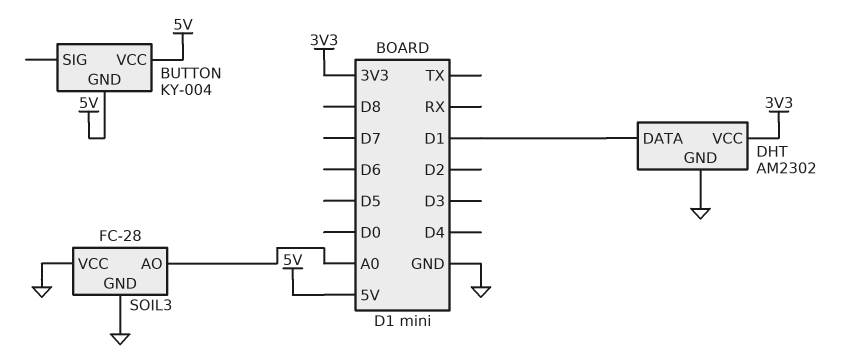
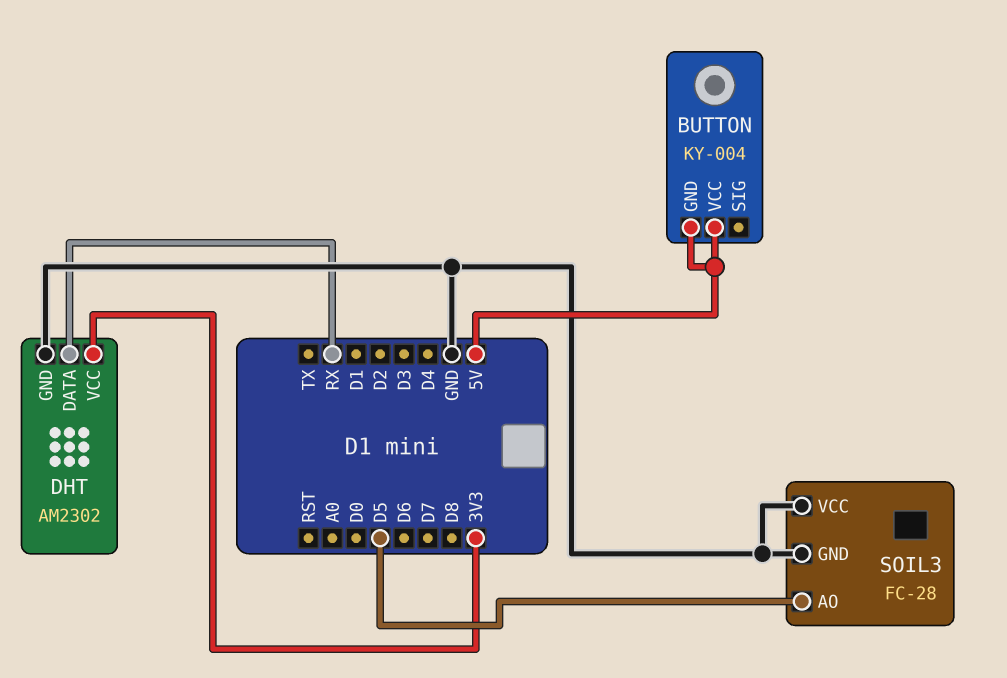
DHT pin DATA: D1 -> RX
SOIL3 pin AO: A0 -> D5

